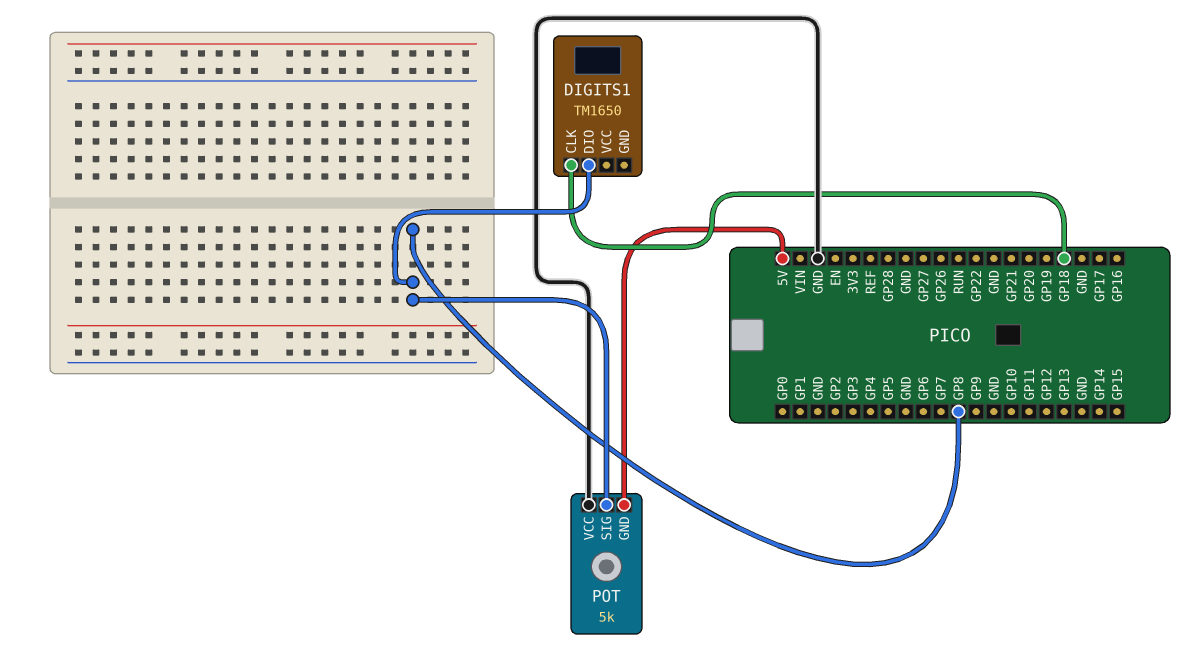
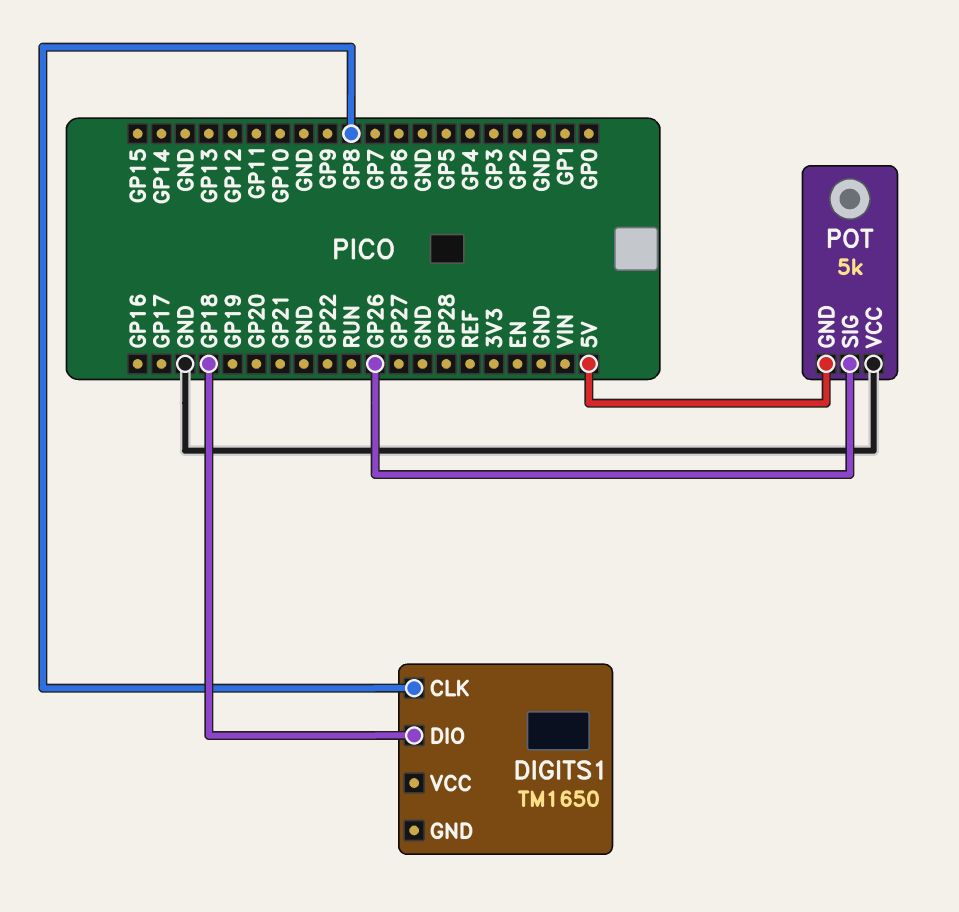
DIGITS1 pin CLK: GP18 -> GP8
DIGITS1 pin DIO: GP8 -> GP18
POT pin SIG: GP8 -> GP26

